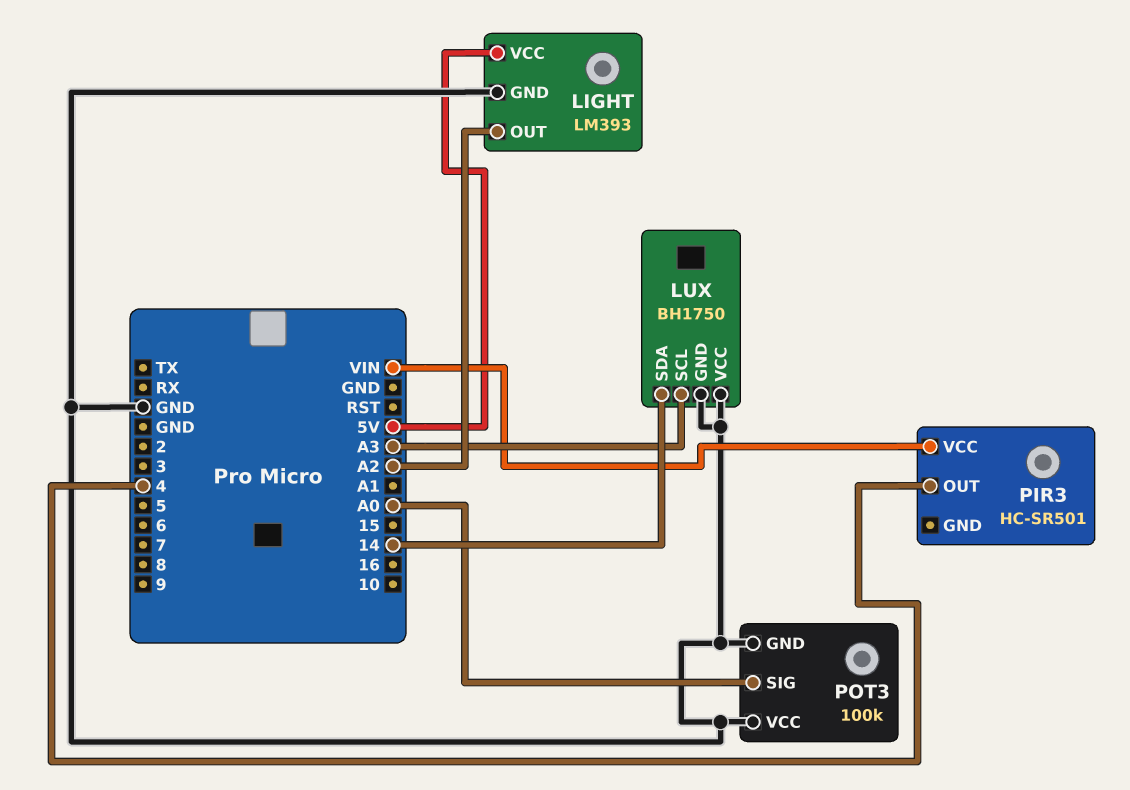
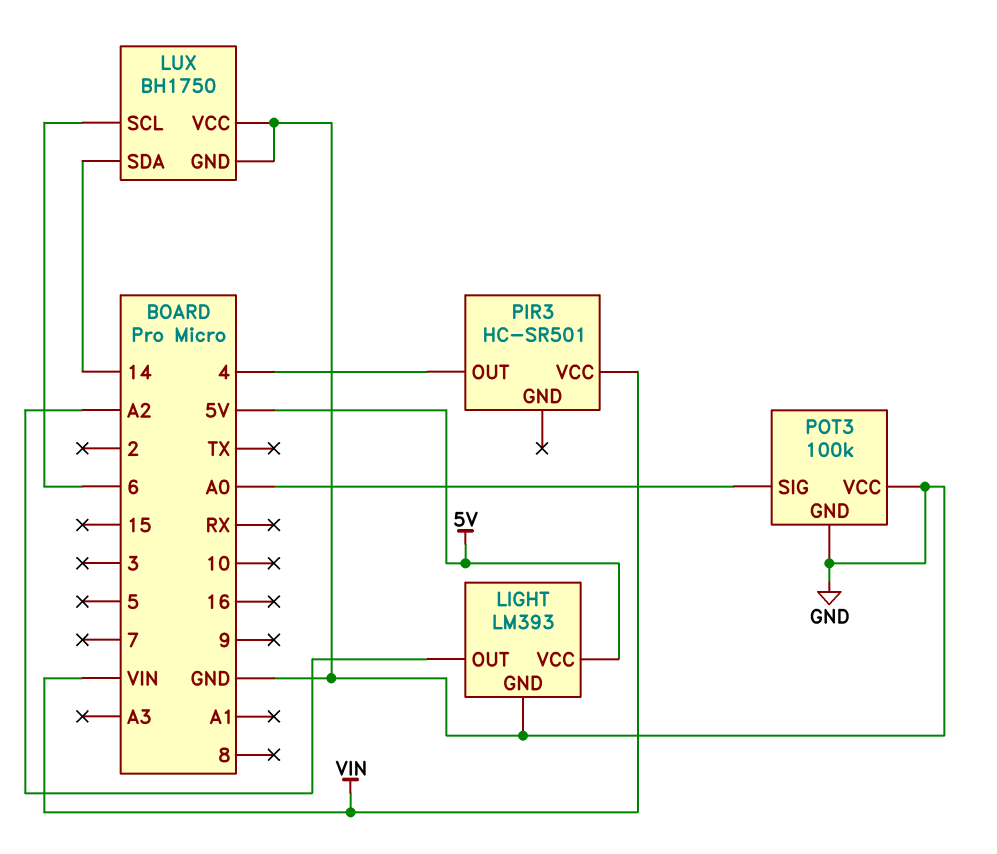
LUX pin SCL: A3 -> 6

